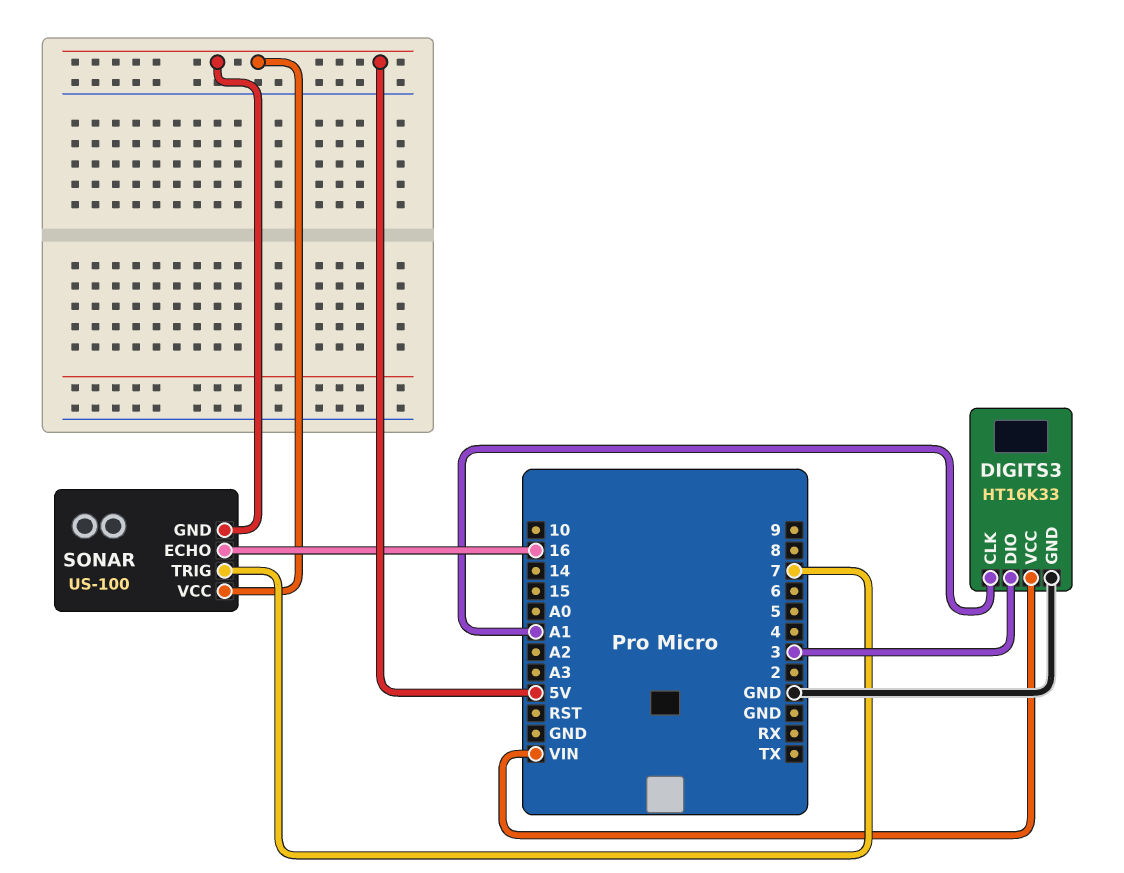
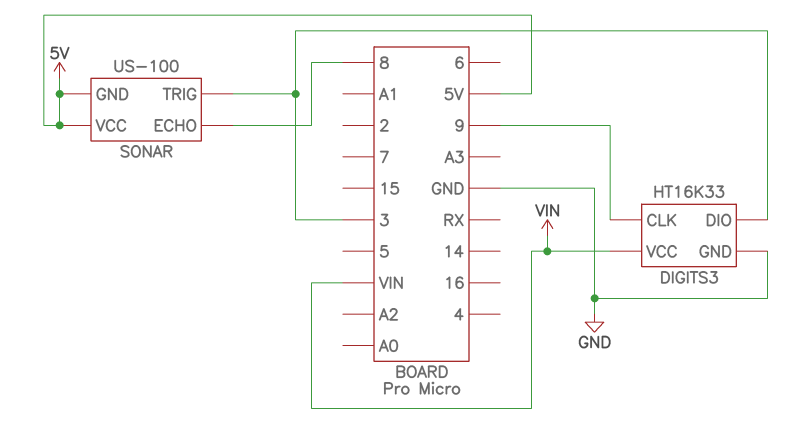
DIGITS3 pin CLK: A1 -> 9
SONAR pin ECHO: 16 -> 8
SONAR pin TRIG: 7 -> 3

